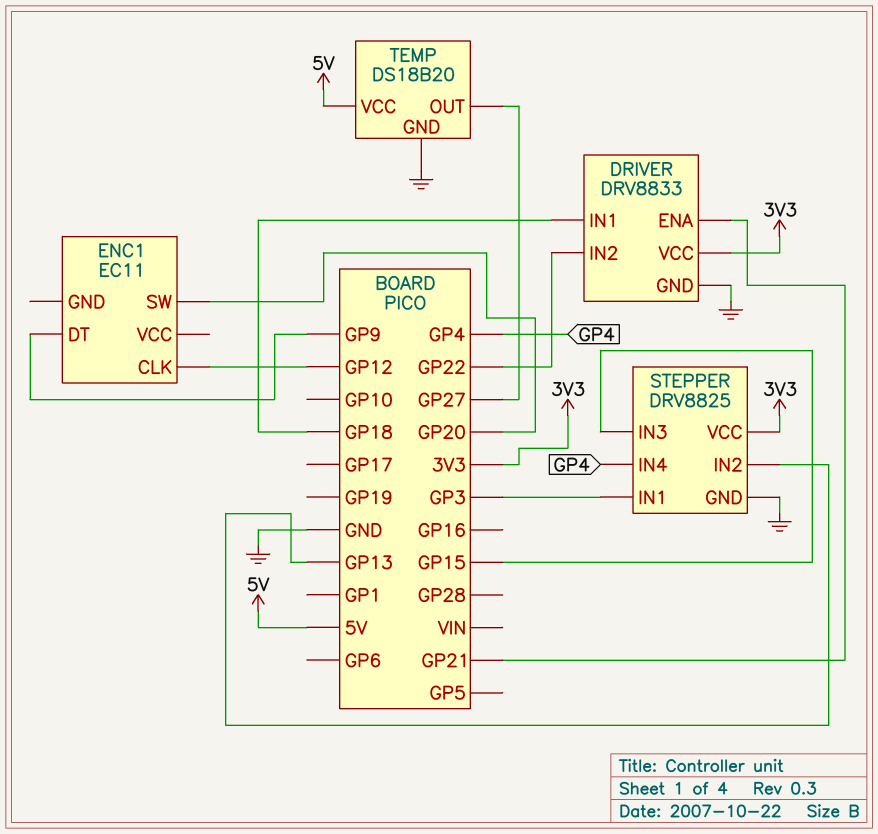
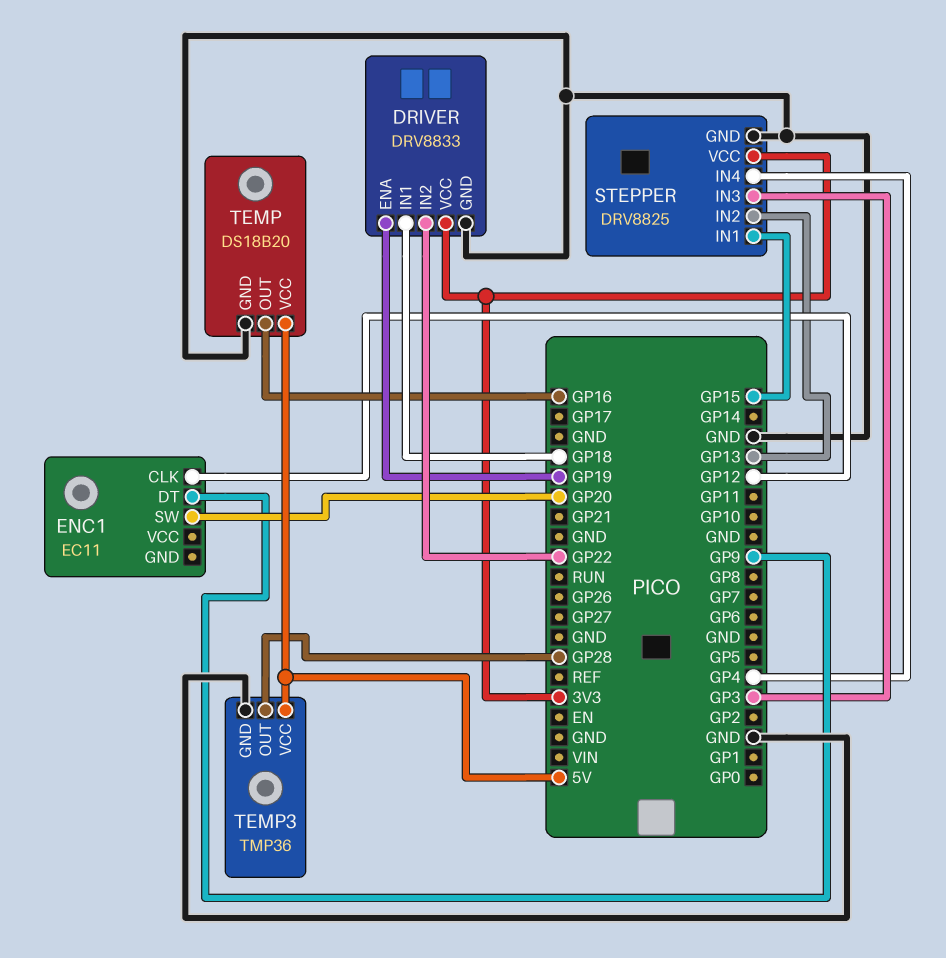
DRIVER pin ENA: GP21 -> GP19
STEPPER pin IN1: GP3 -> GP15
STEPPER pin IN3: GP15 -> GP3
TEMP pin OUT: GP27 -> GP16
TEMP3: none -> TMP36
TEMP3 pin GND: none -> GND
TEMP3 pin OUT: none -> GP28
TEMP3 pin VCC: none -> 5V

